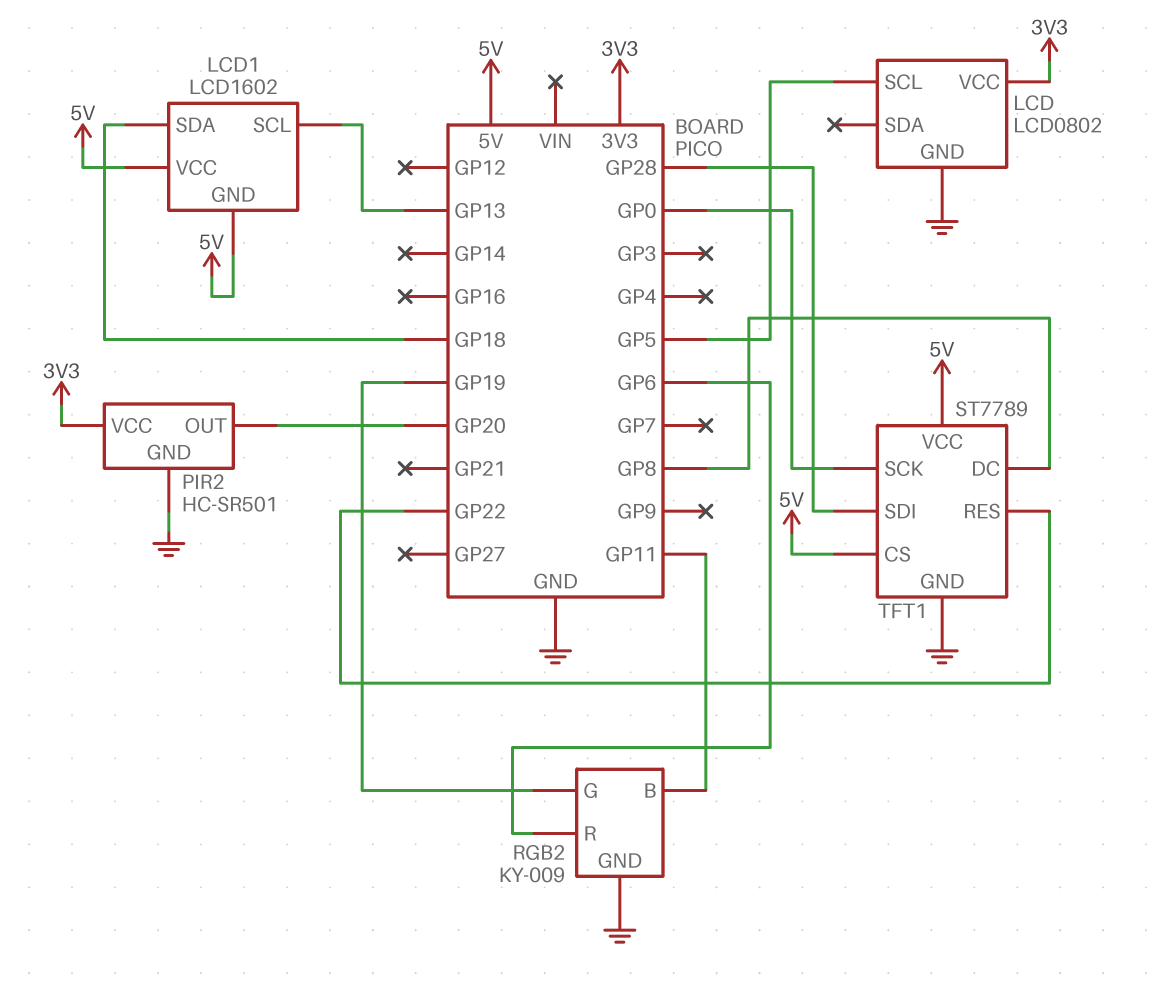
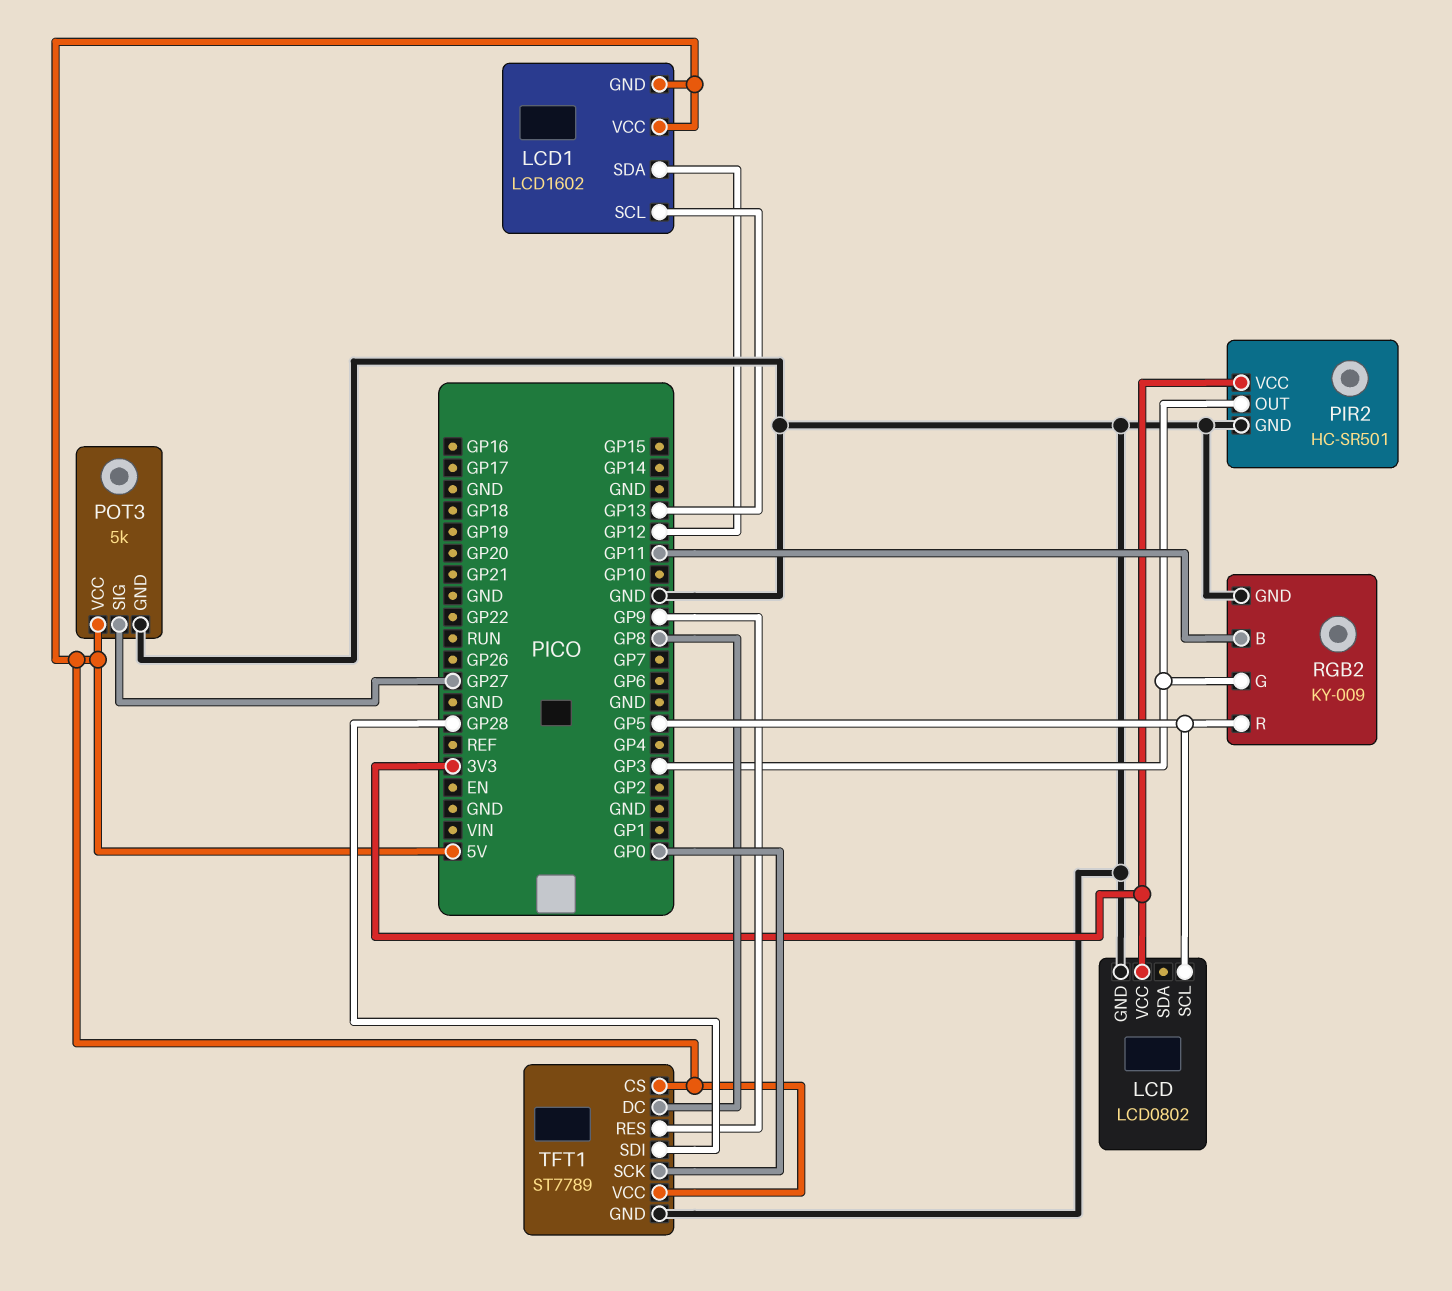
LCD1 pin SDA: GP18 -> GP12
PIR2 pin OUT: GP20 -> GP3
POT3: none -> 5k
POT3 pin GND: none -> GND
POT3 pin SIG: none -> GP27
POT3 pin VCC: none -> 5V
RGB2 pin G: GP19 -> GP3
RGB2 pin R: GP6 -> GP5
TFT1 pin RES: GP22 -> GP9

